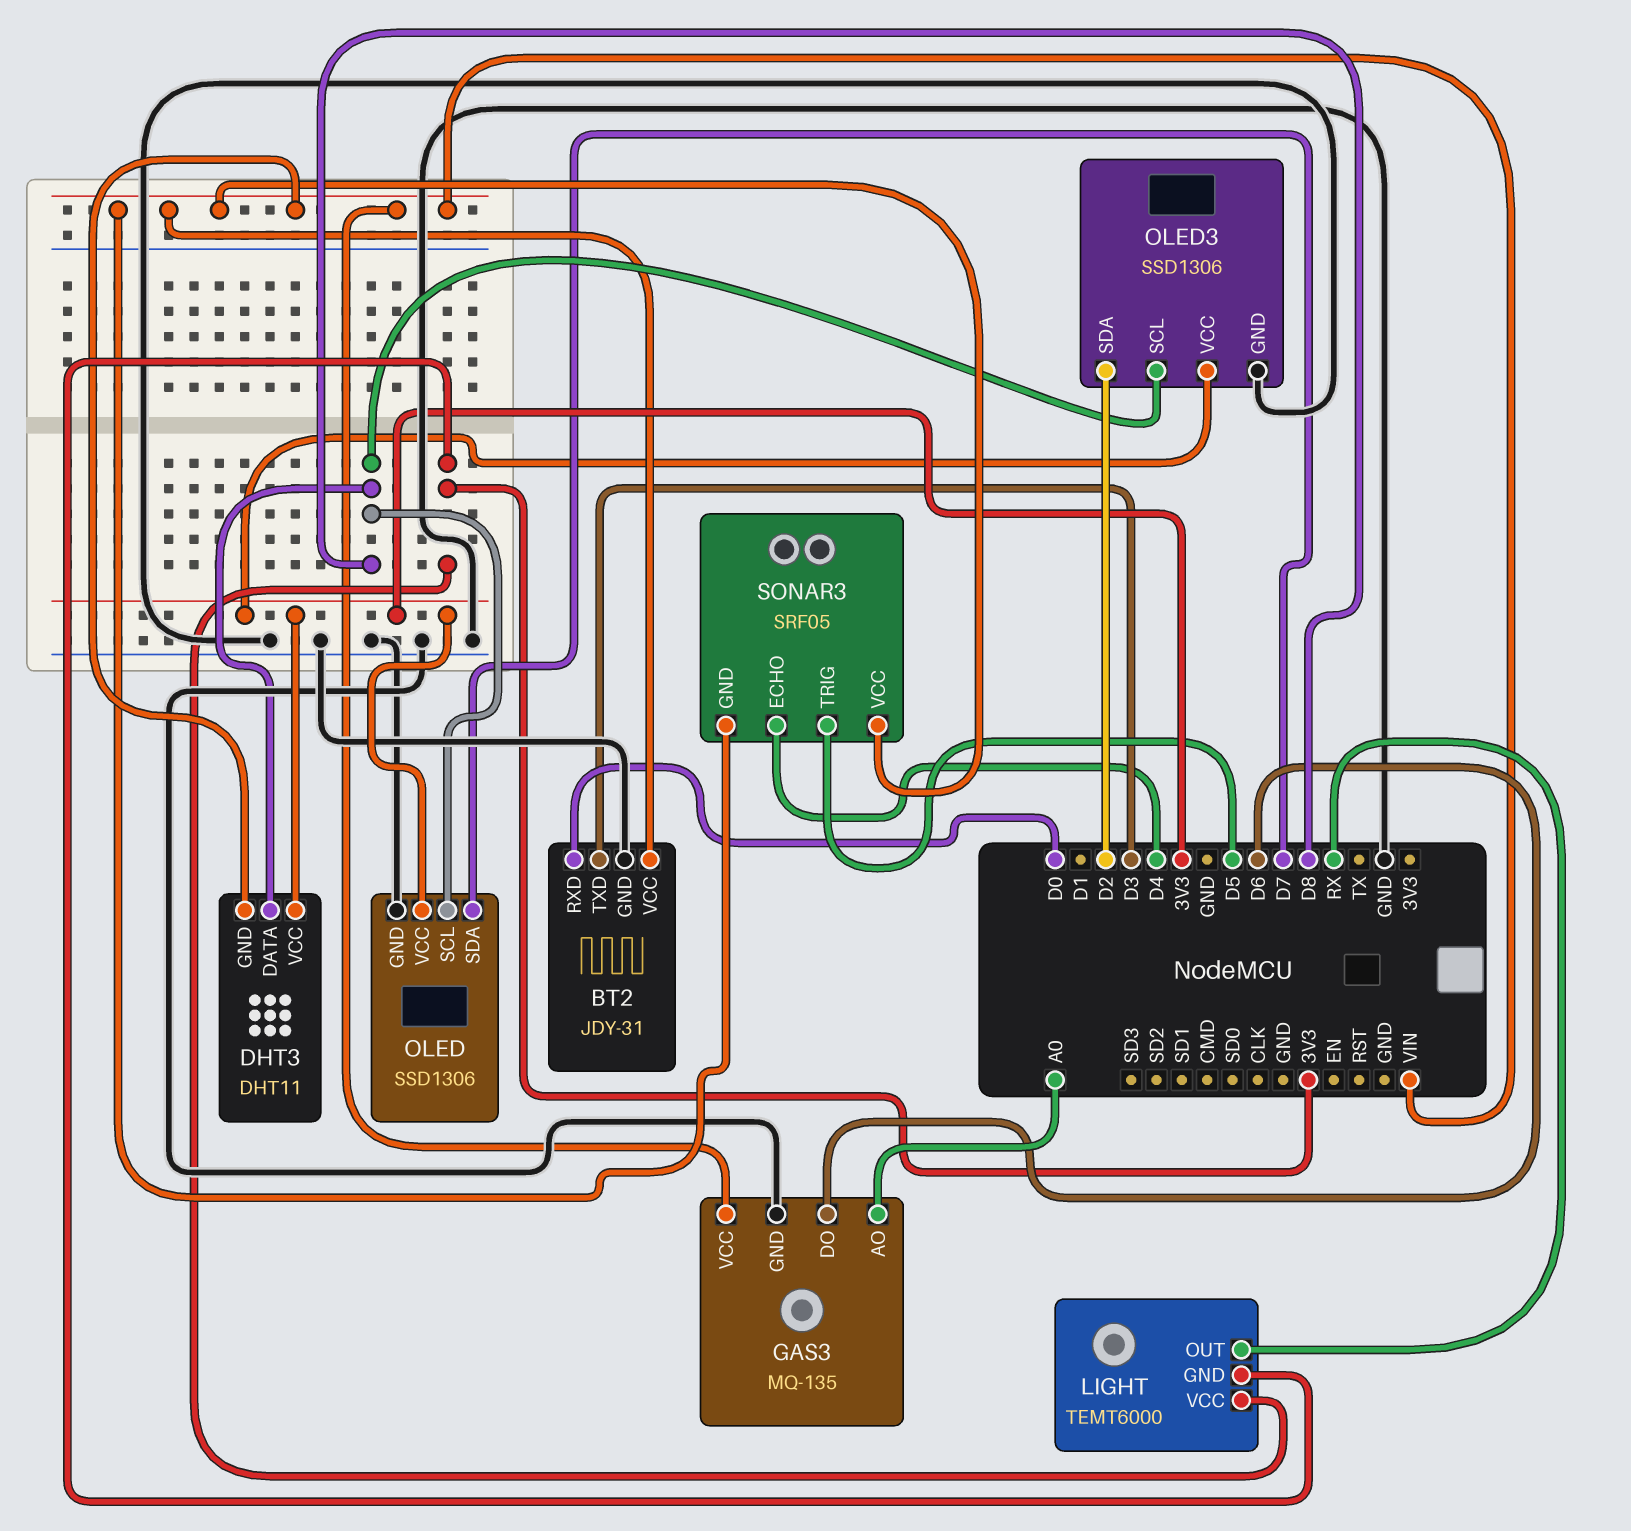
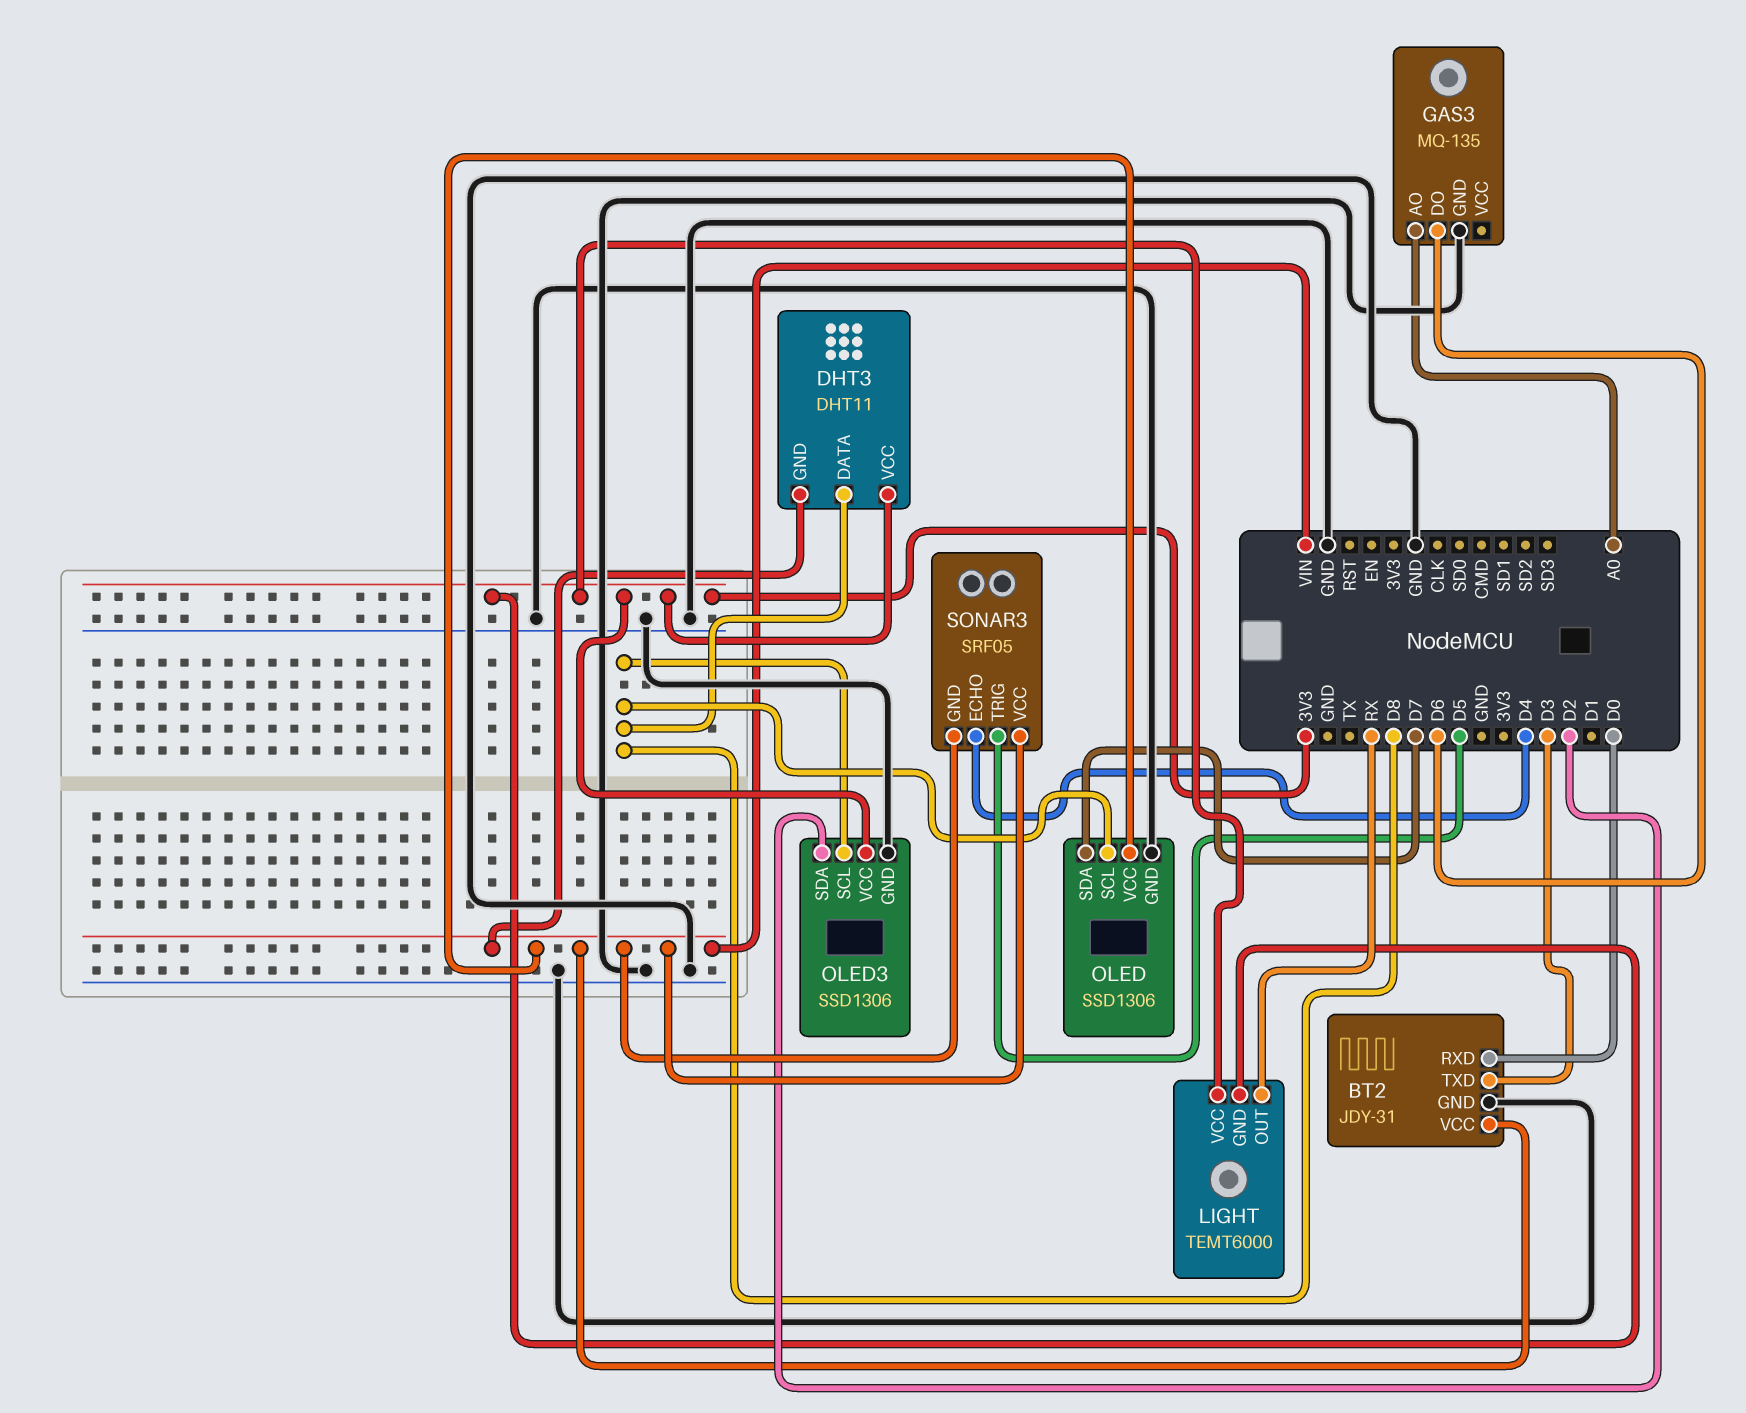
GAS3 pin VCC: VIN -> none
OLED pin VCC: 3V3 -> VIN

